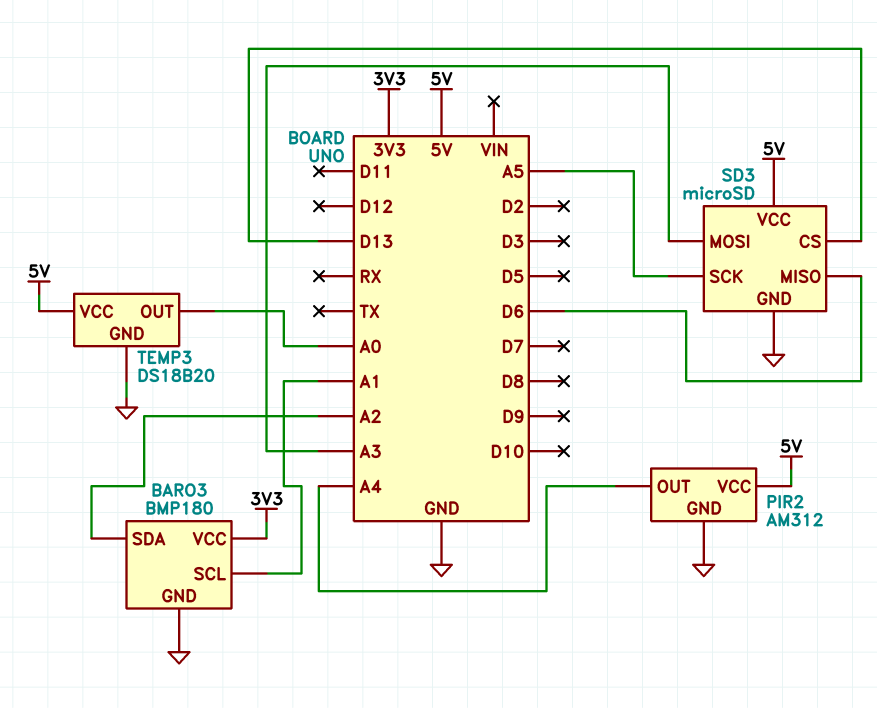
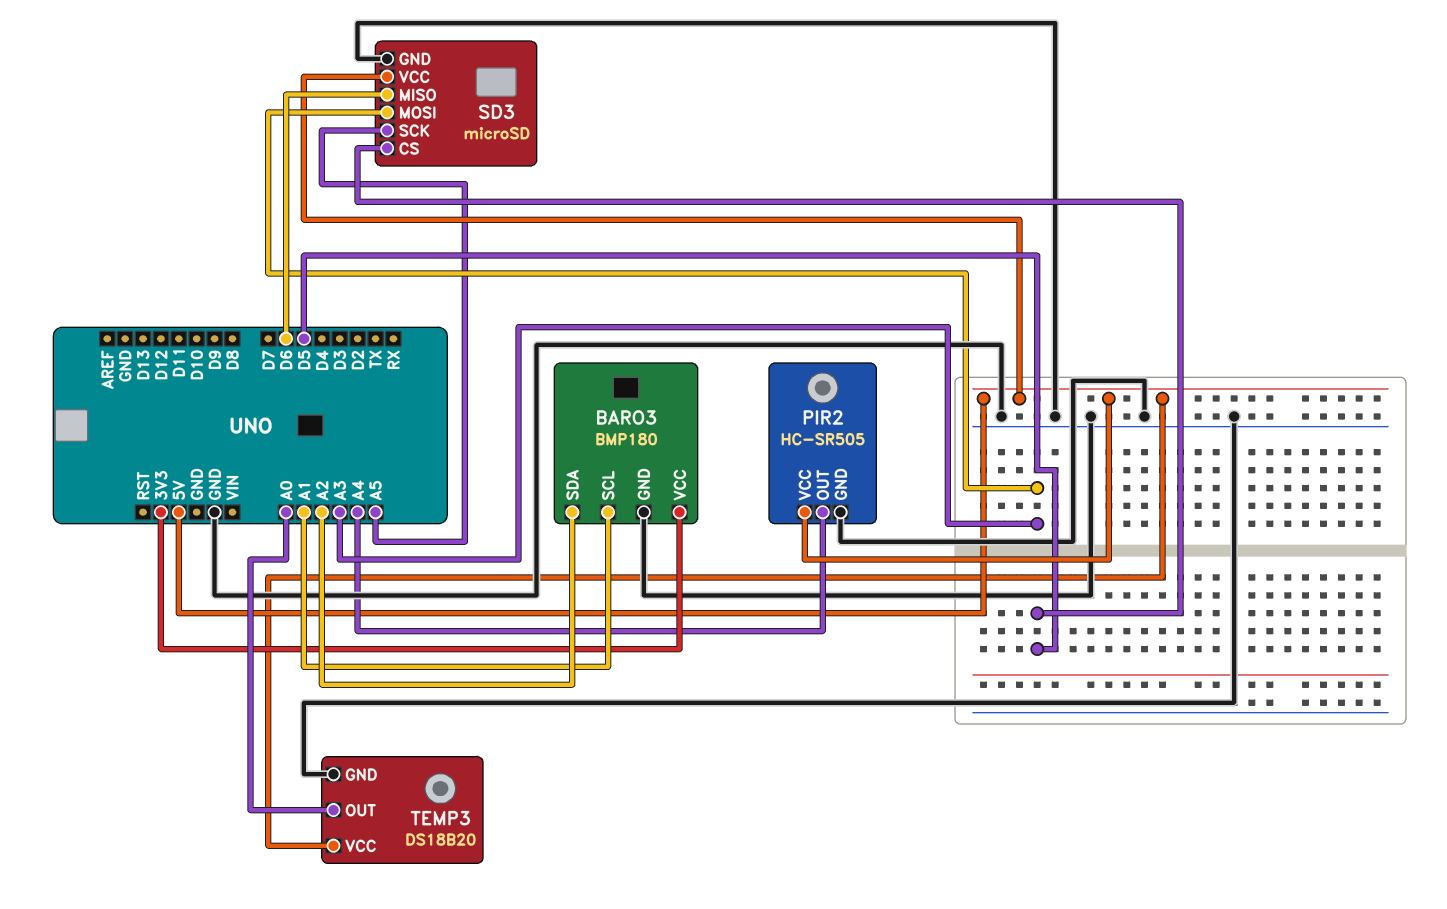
PIR2: AM312 -> HC-SR505
SD3 pin CS: D13 -> D5

